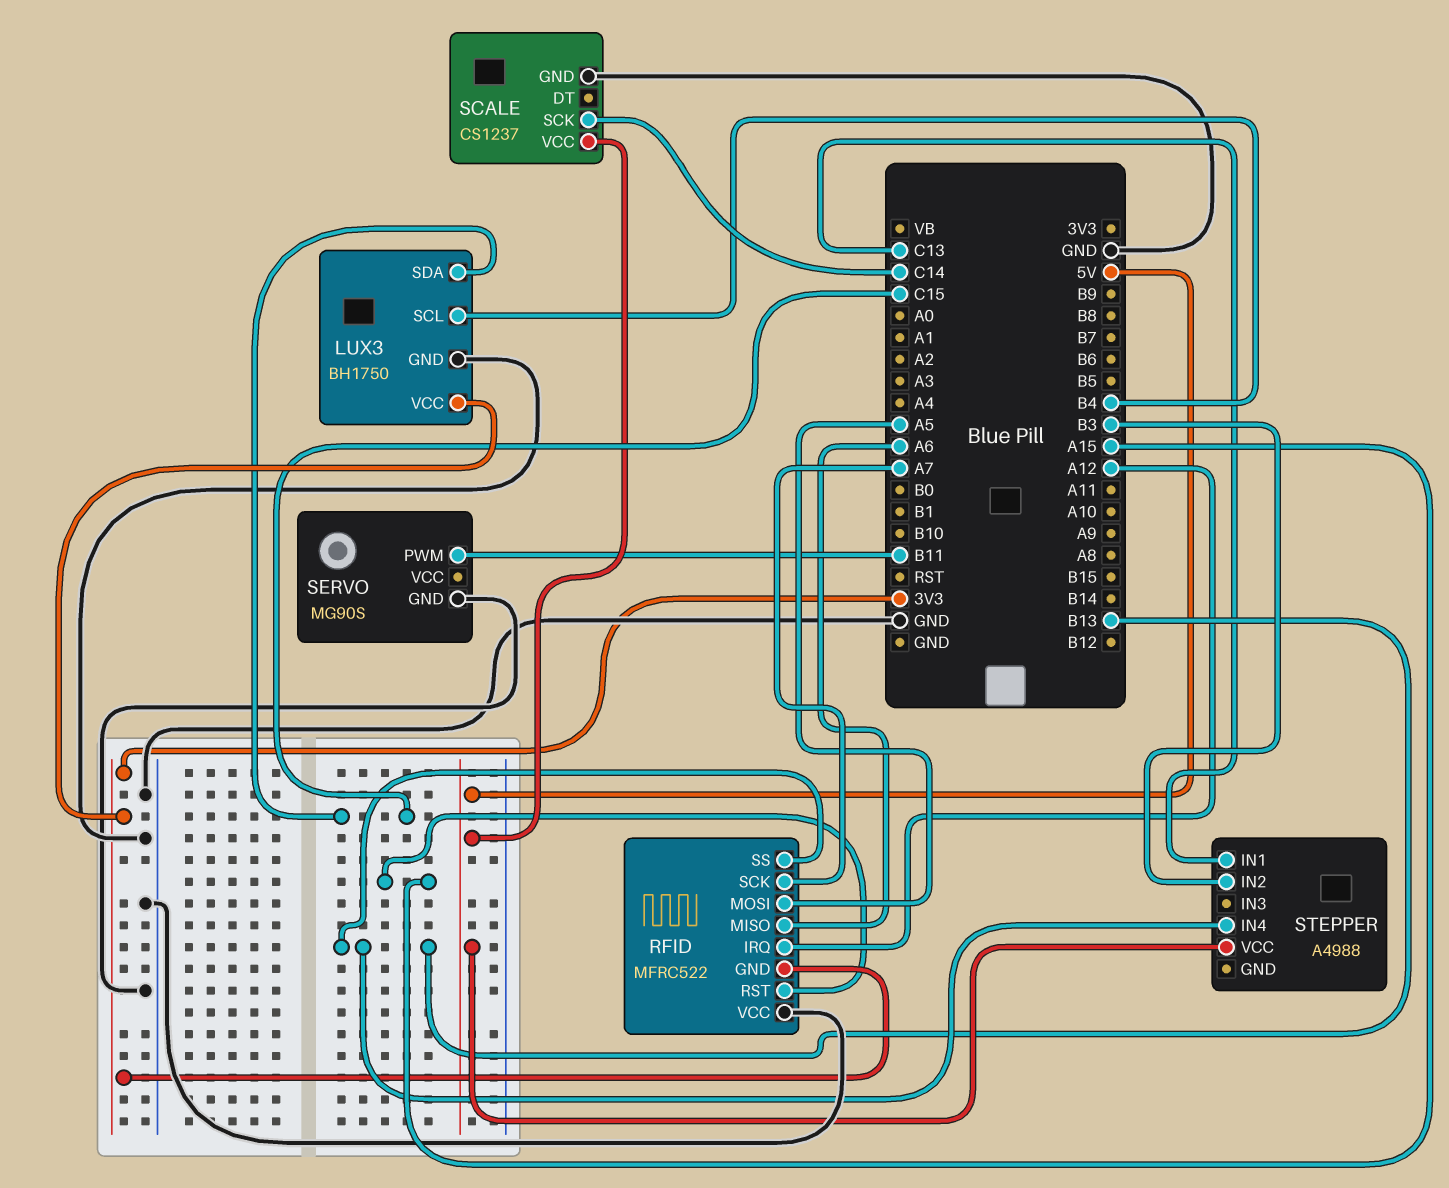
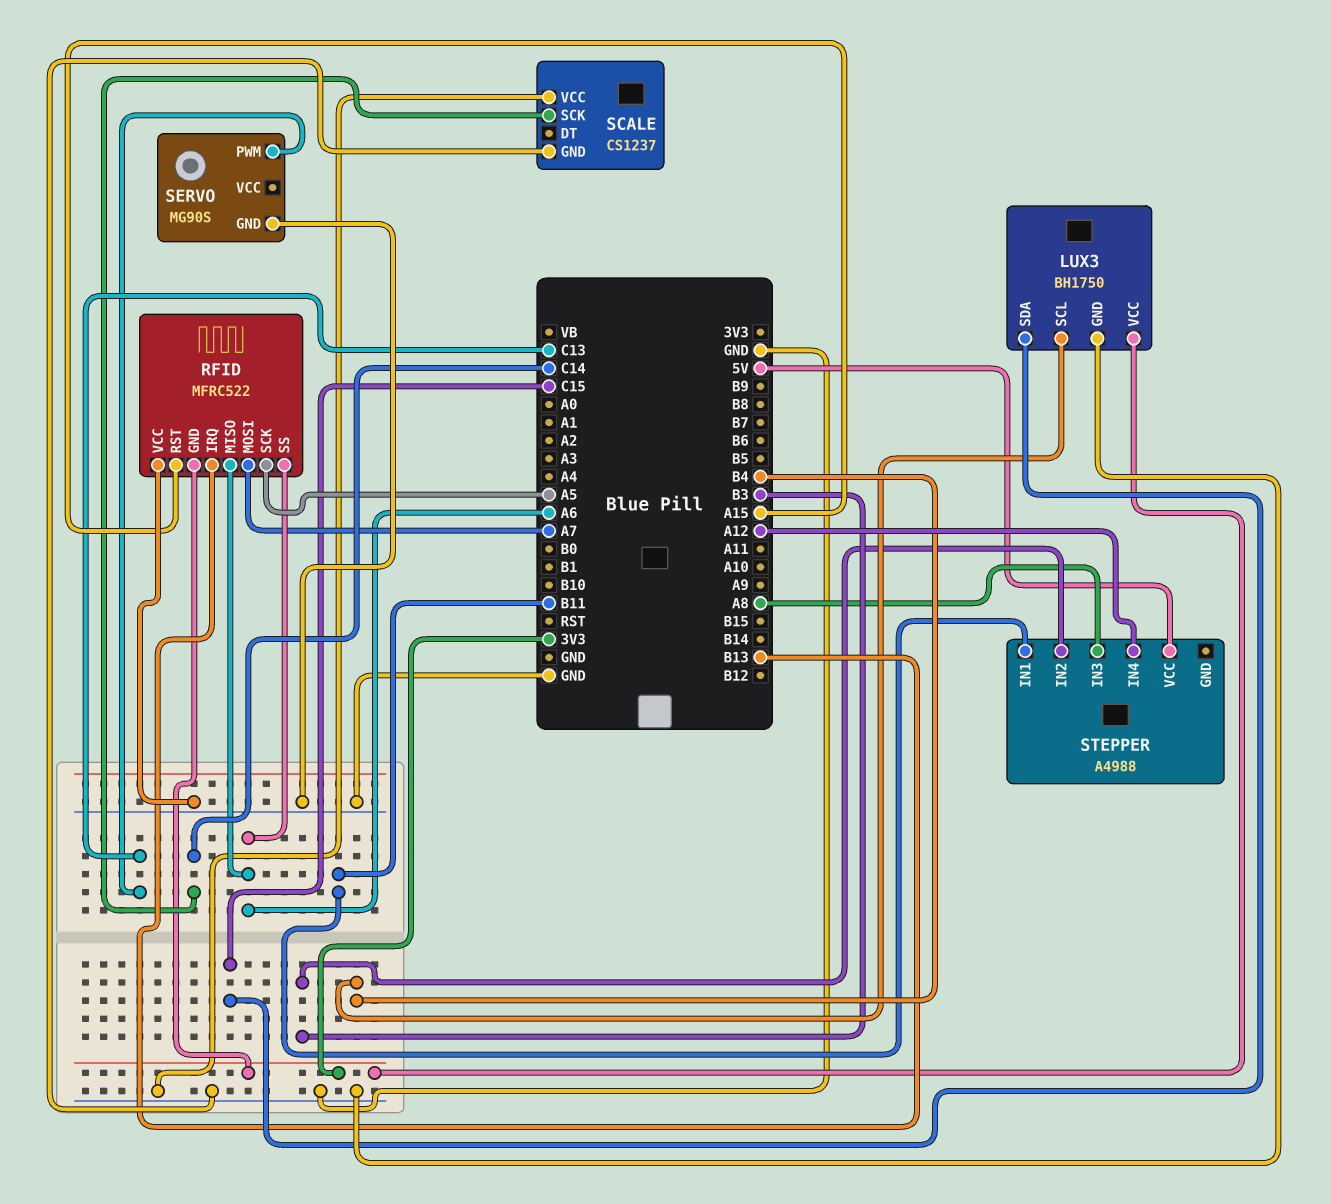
RFID pin IRQ: A12 -> B13
RFID pin MOSI: A5 -> A7
RFID pin SCK: A7 -> A5
RFID pin SS: B13 -> A6
SCALE pin VCC: 5V -> GND
SERVO pin PWM: B11 -> C13
STEPPER pin IN1: C13 -> B11
STEPPER pin IN3: none -> A8
STEPPER pin IN4: B13 -> A12

